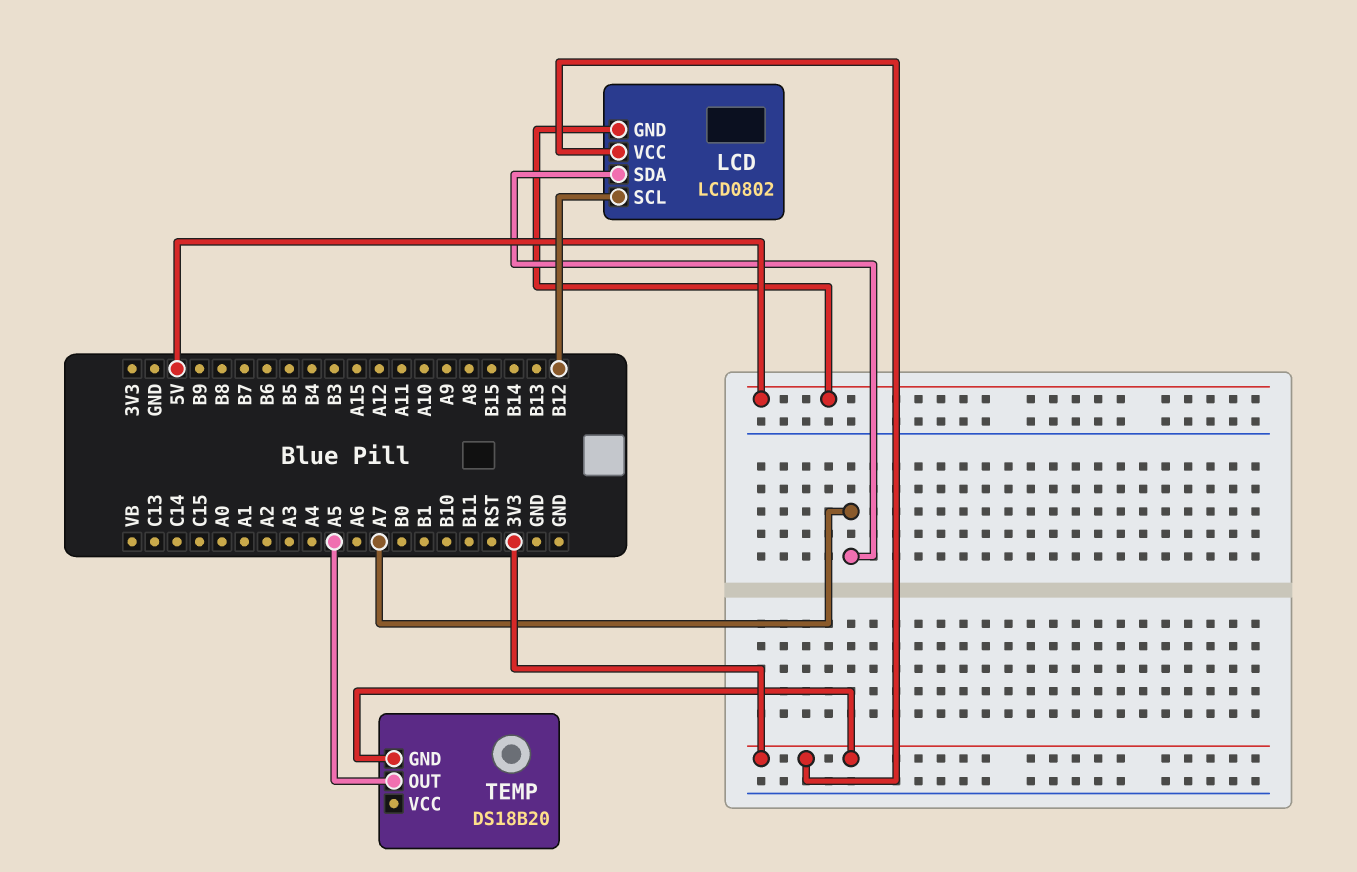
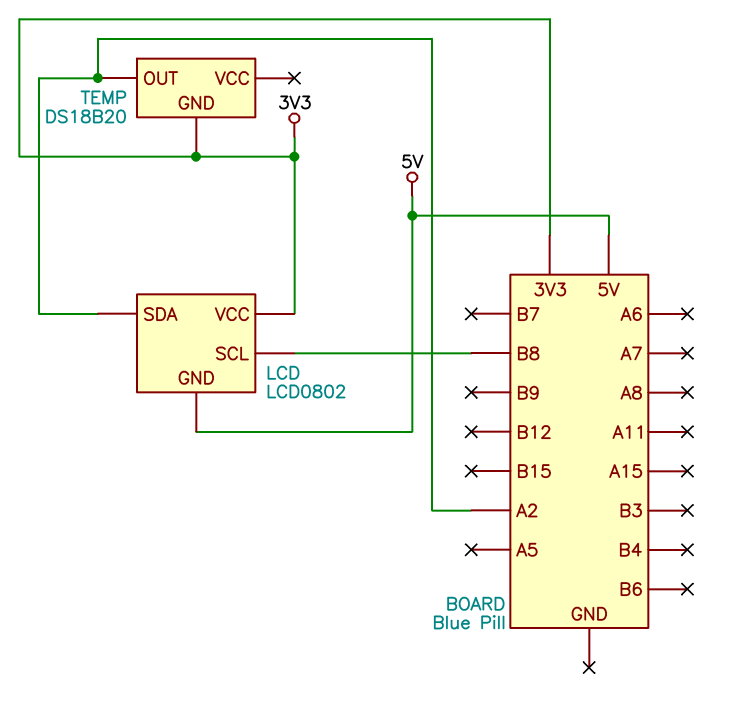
LCD pin SCL: B12 -> B8
LCD pin SDA: A7 -> A2
TEMP pin OUT: A5 -> A2

